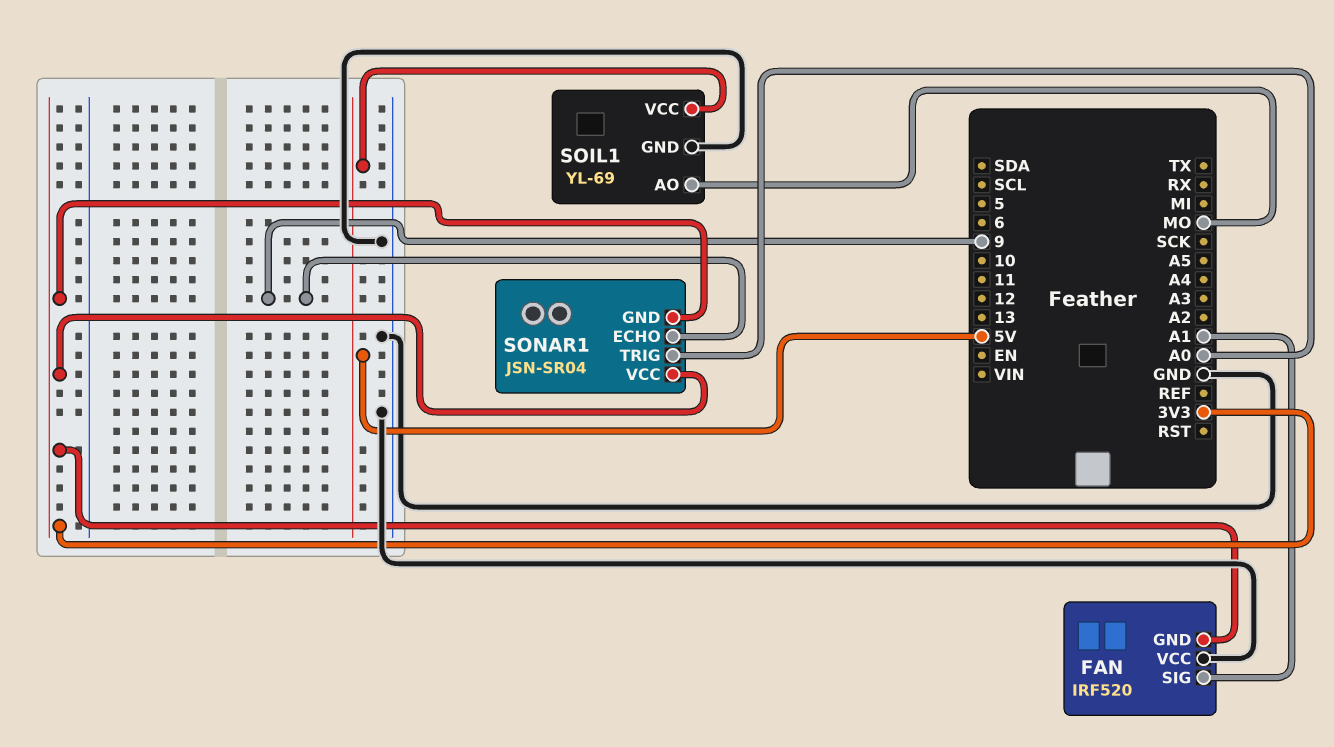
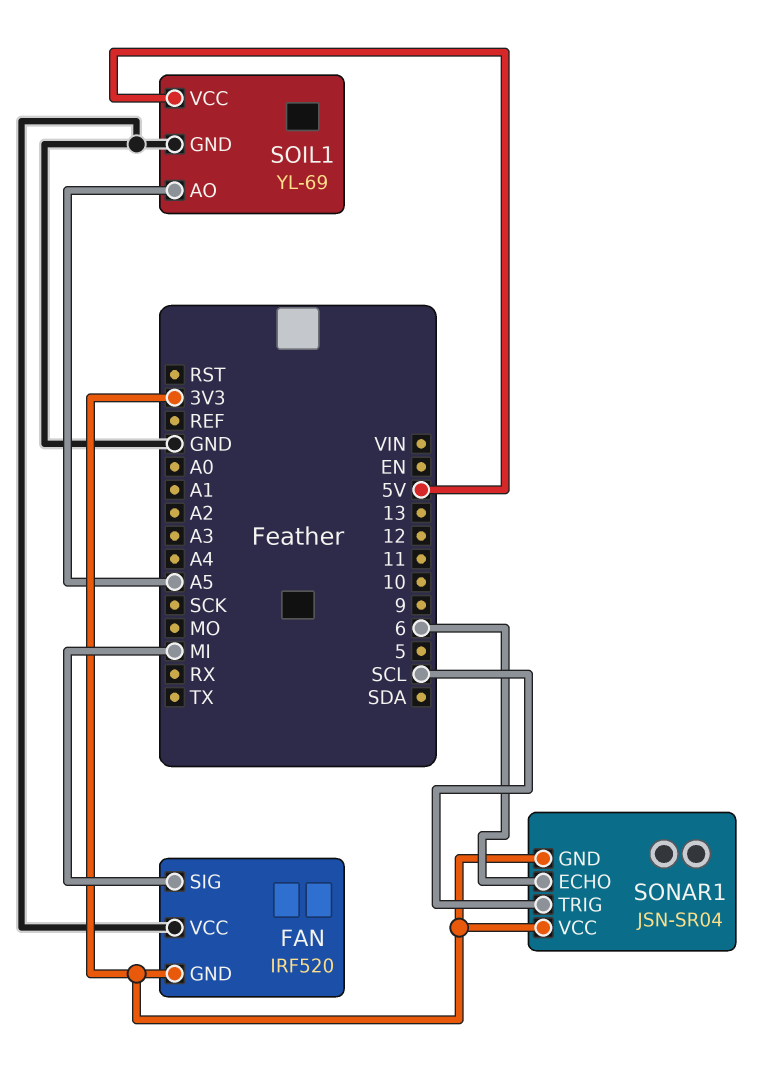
FAN pin SIG: A1 -> MI
SOIL1 pin AO: MO -> A5
SONAR1 pin ECHO: 9 -> 6
SONAR1 pin TRIG: A0 -> SCL

